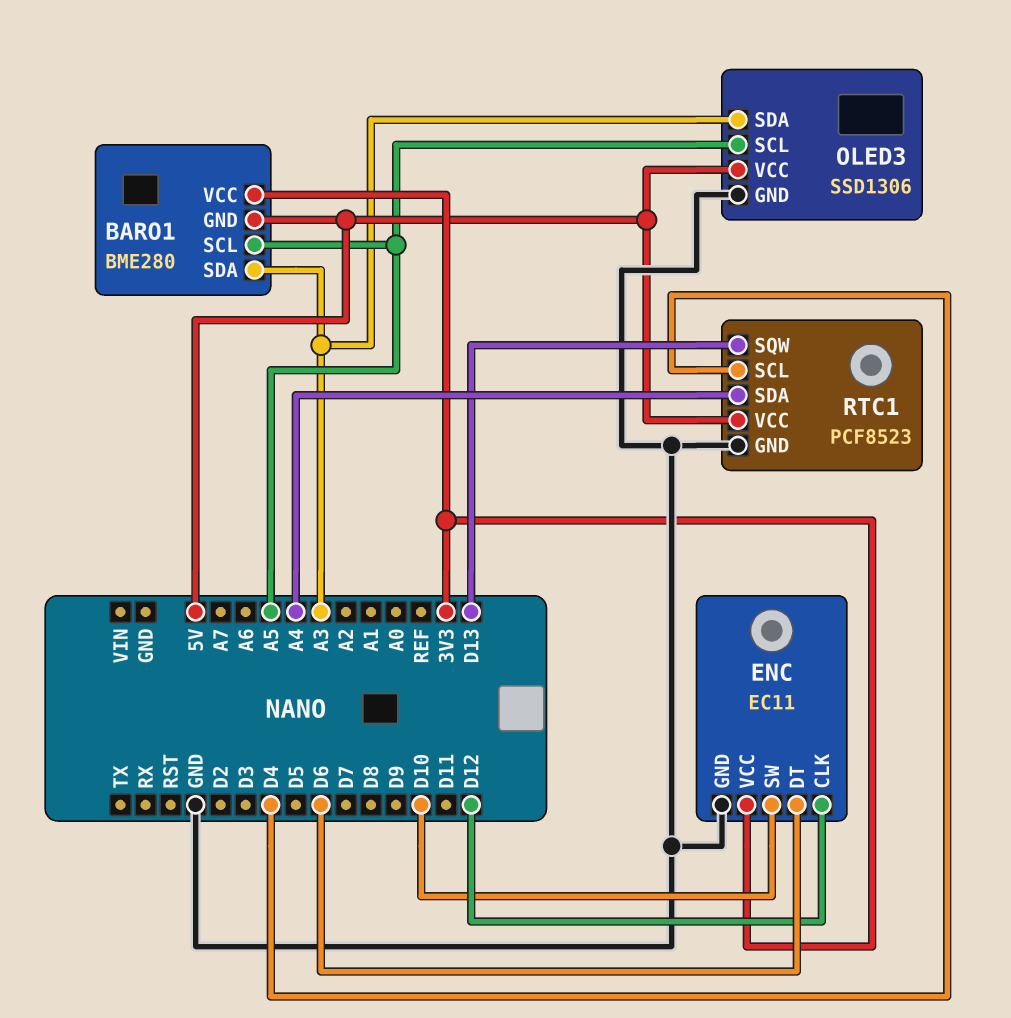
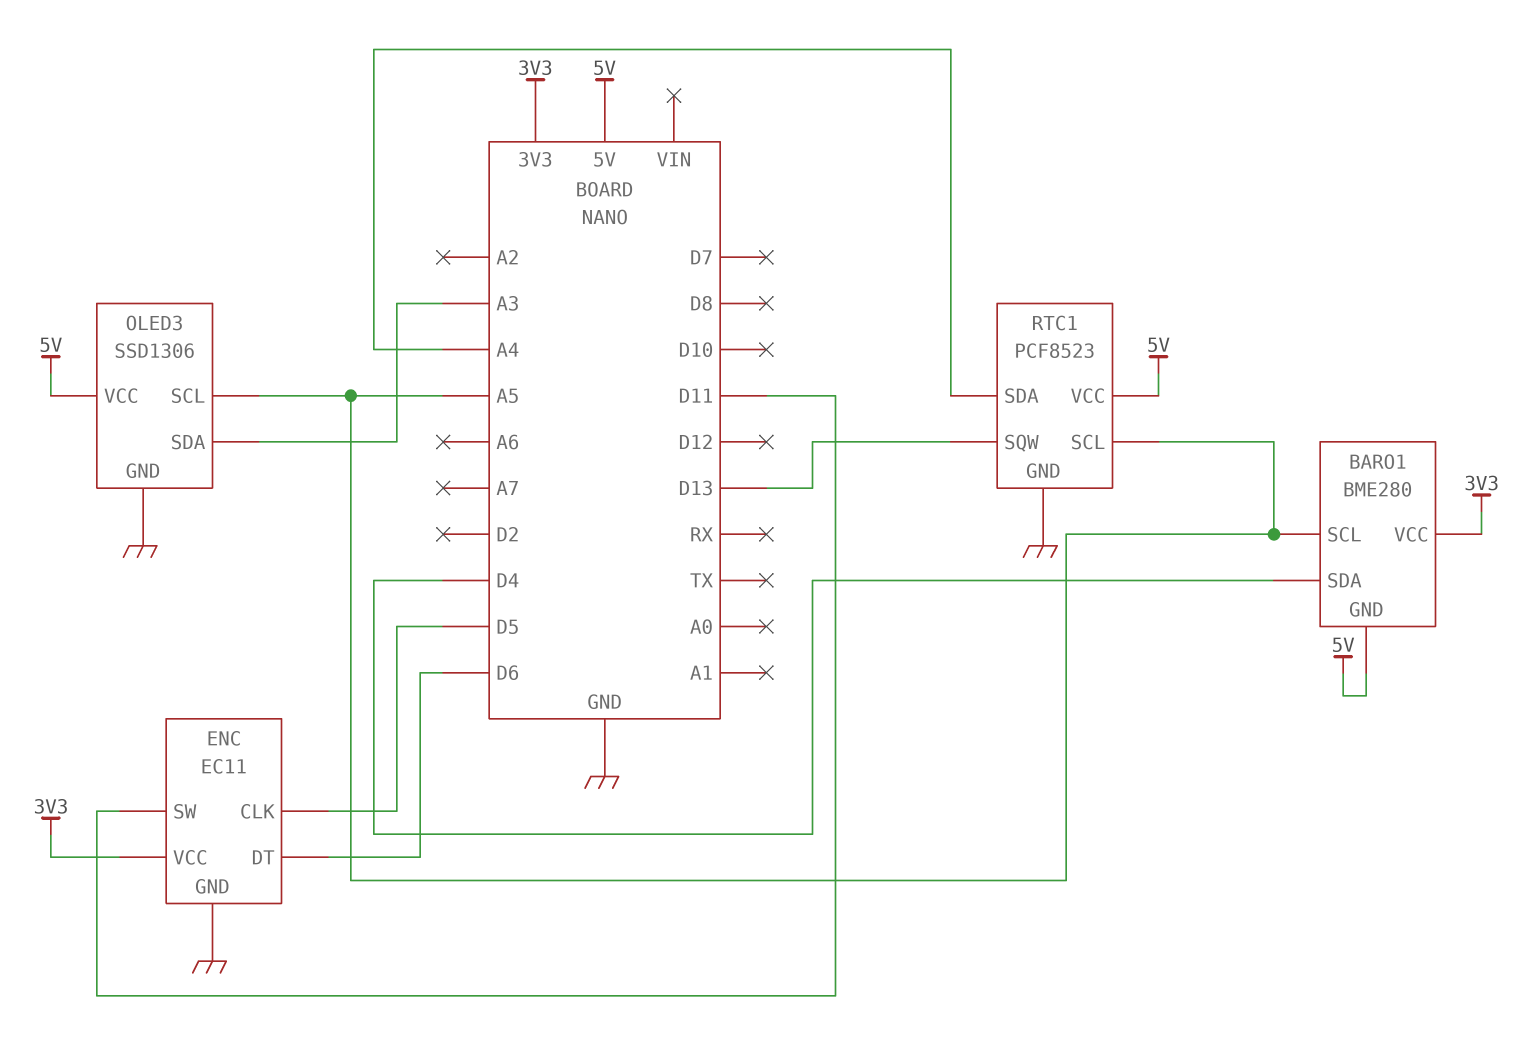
BARO1 pin SDA: A3 -> D4
ENC pin CLK: D12 -> D5
ENC pin SW: D10 -> D11
RTC1 pin SCL: D4 -> A5

